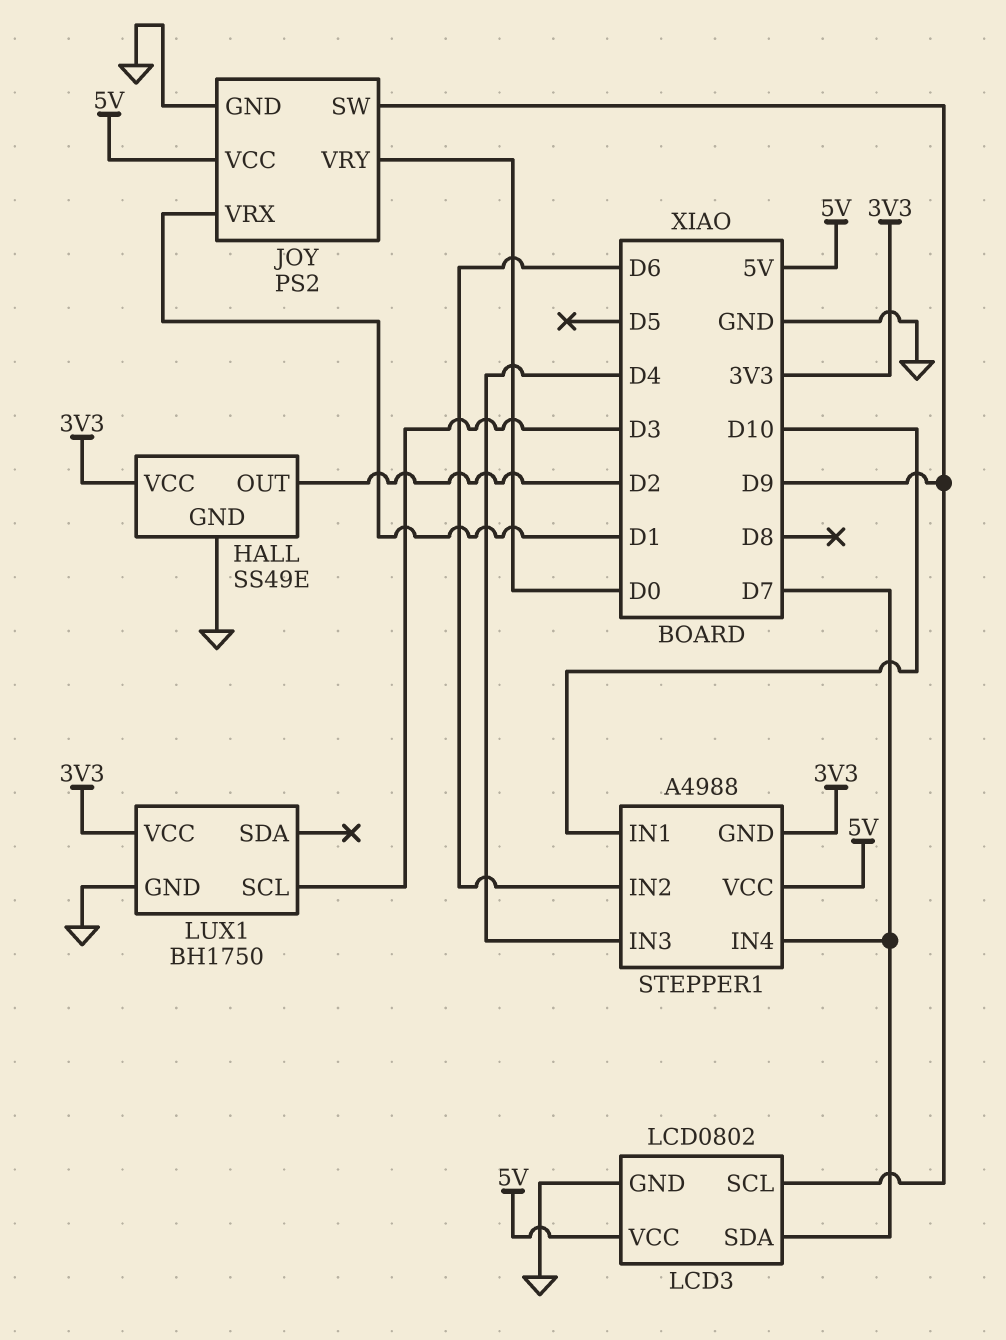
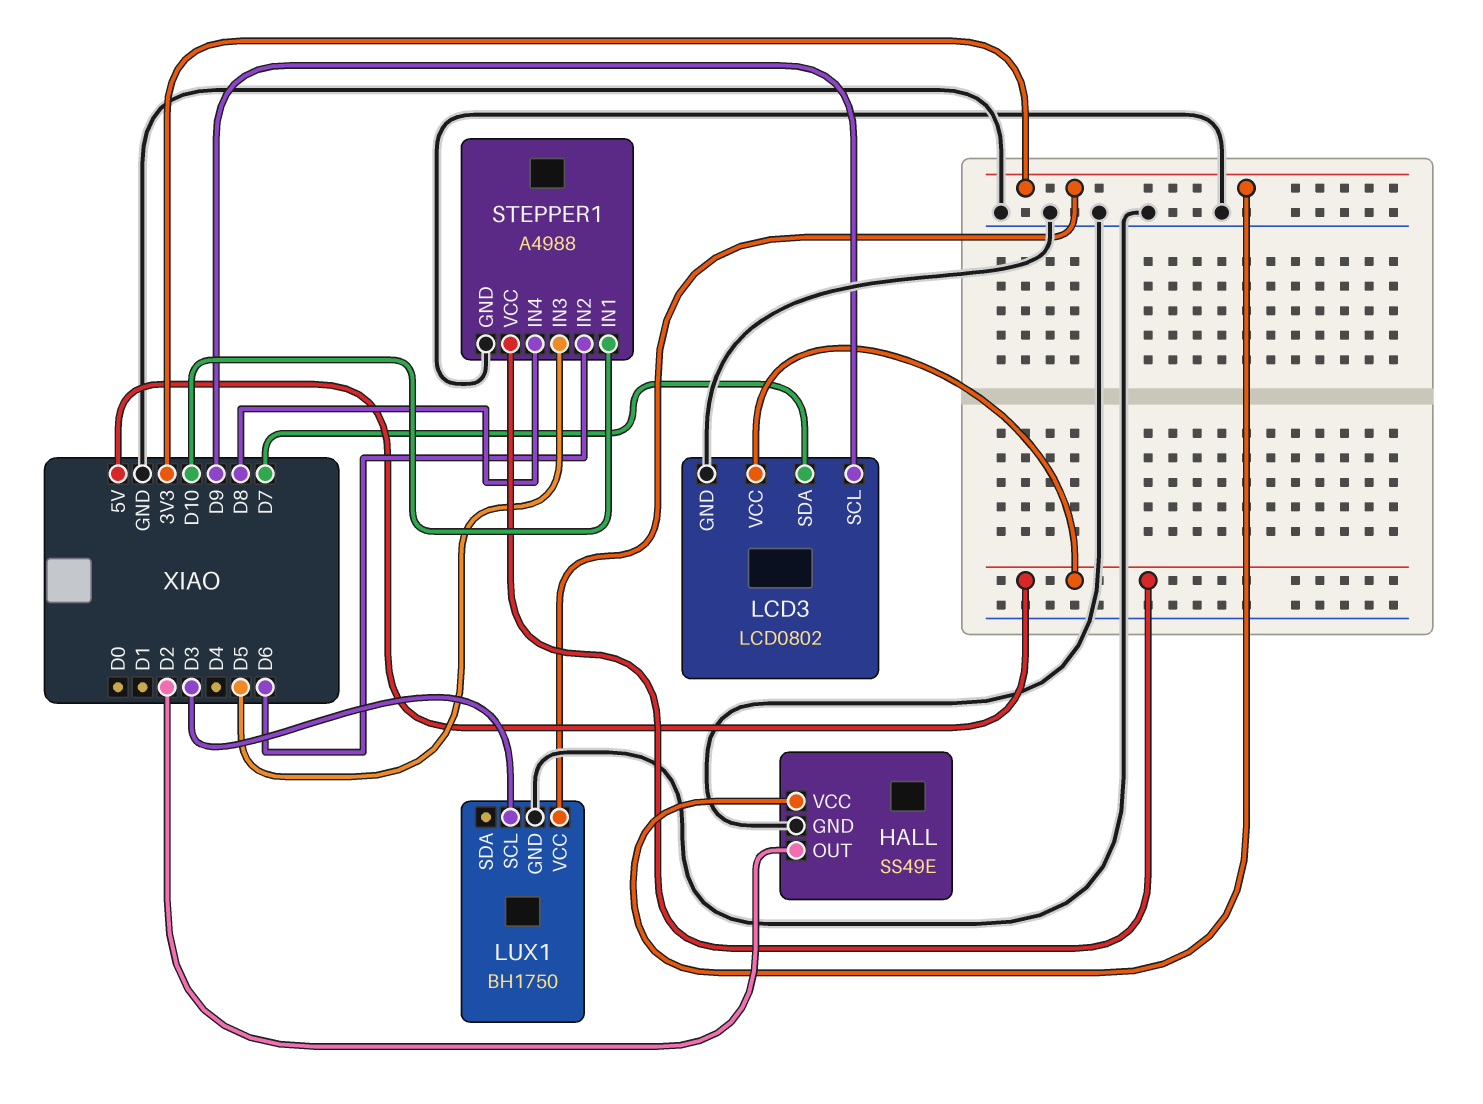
JOY: PS2 -> none
JOY pin GND: GND -> none
JOY pin SW: D9 -> none
JOY pin VCC: 5V -> none
JOY pin VRX: D1 -> none
JOY pin VRY: D0 -> none
STEPPER1 pin GND: 3V3 -> GND
STEPPER1 pin IN3: D4 -> D5
STEPPER1 pin IN4: D7 -> D8

